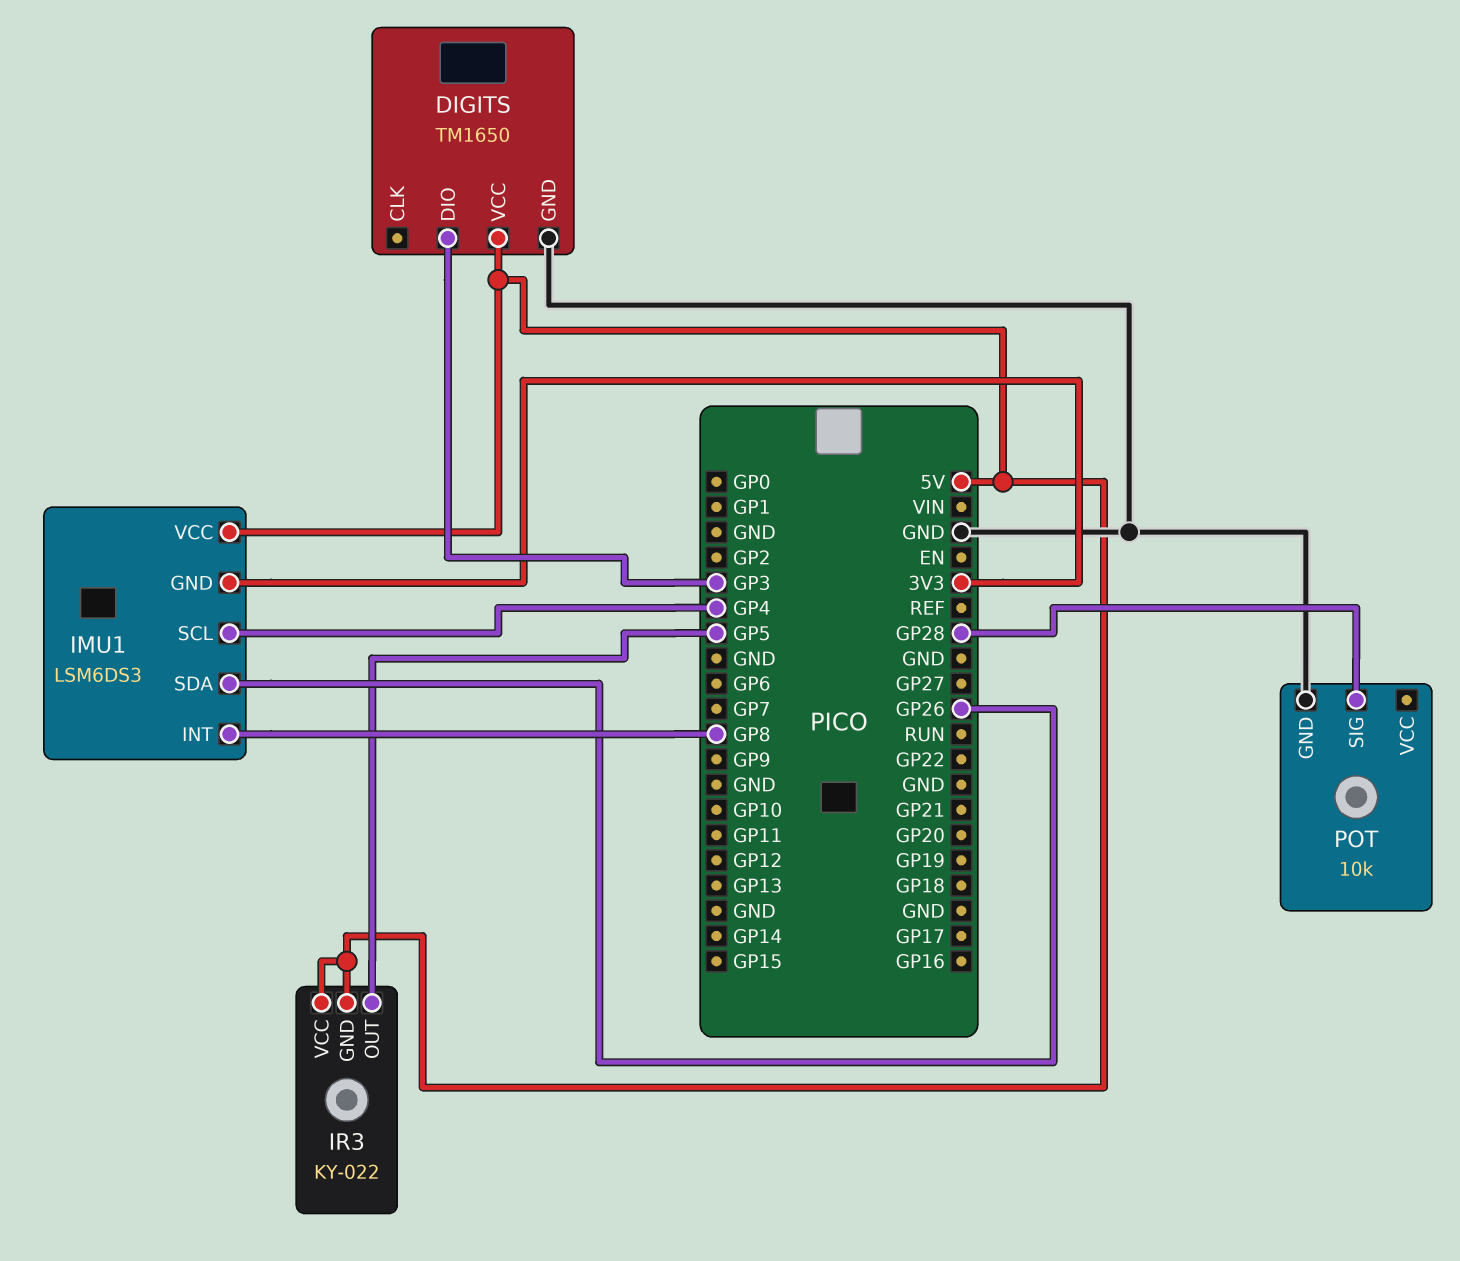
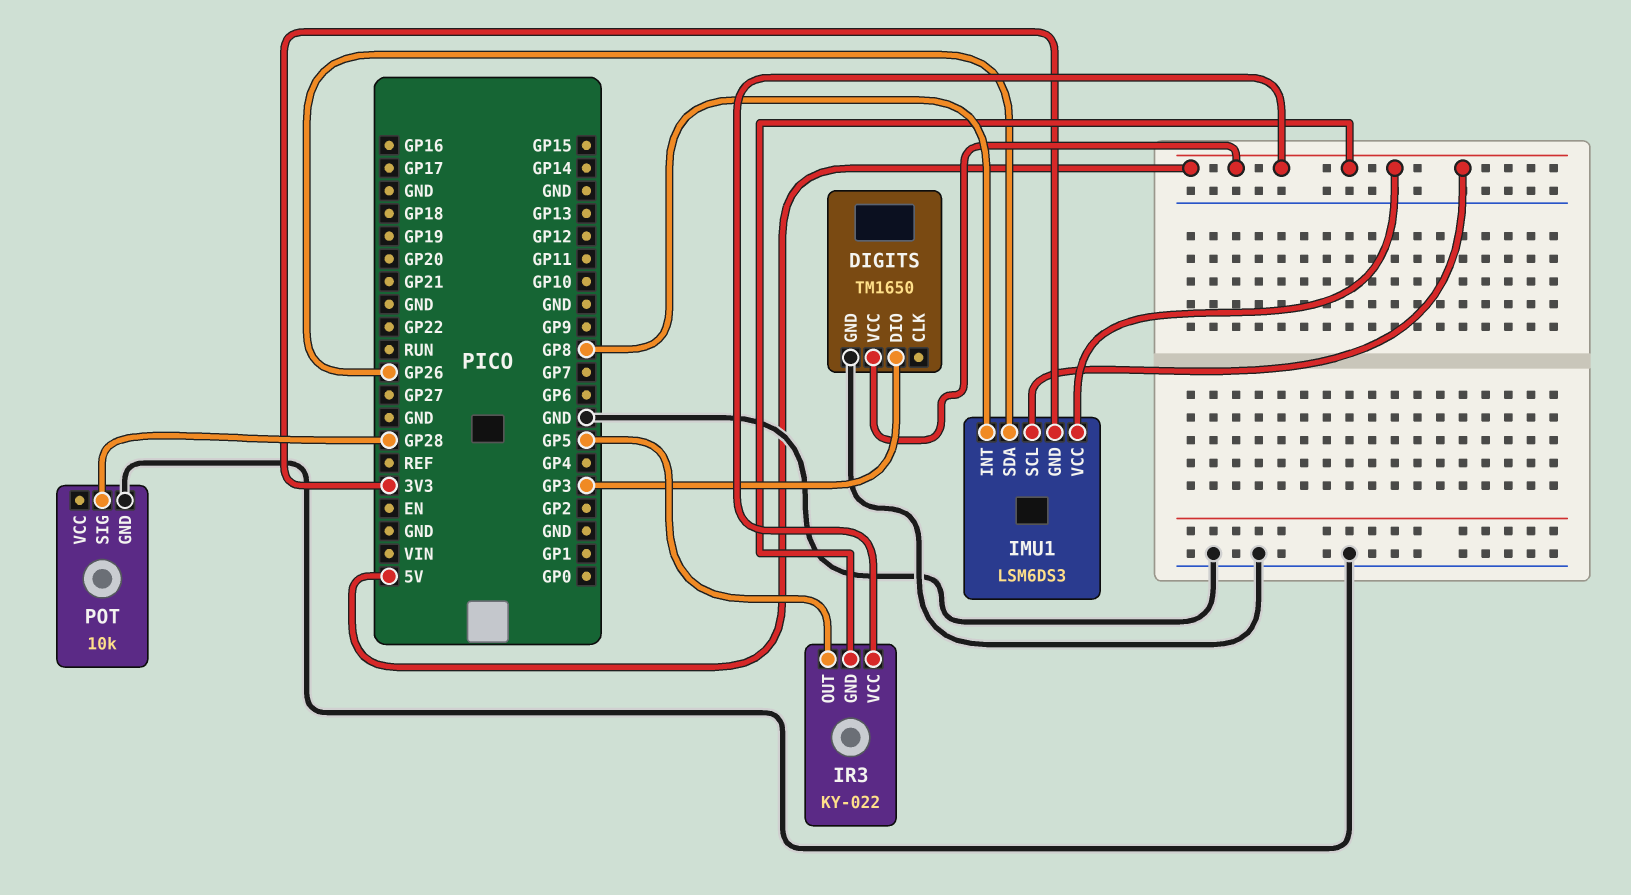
IMU1 pin SCL: GP4 -> 5V

